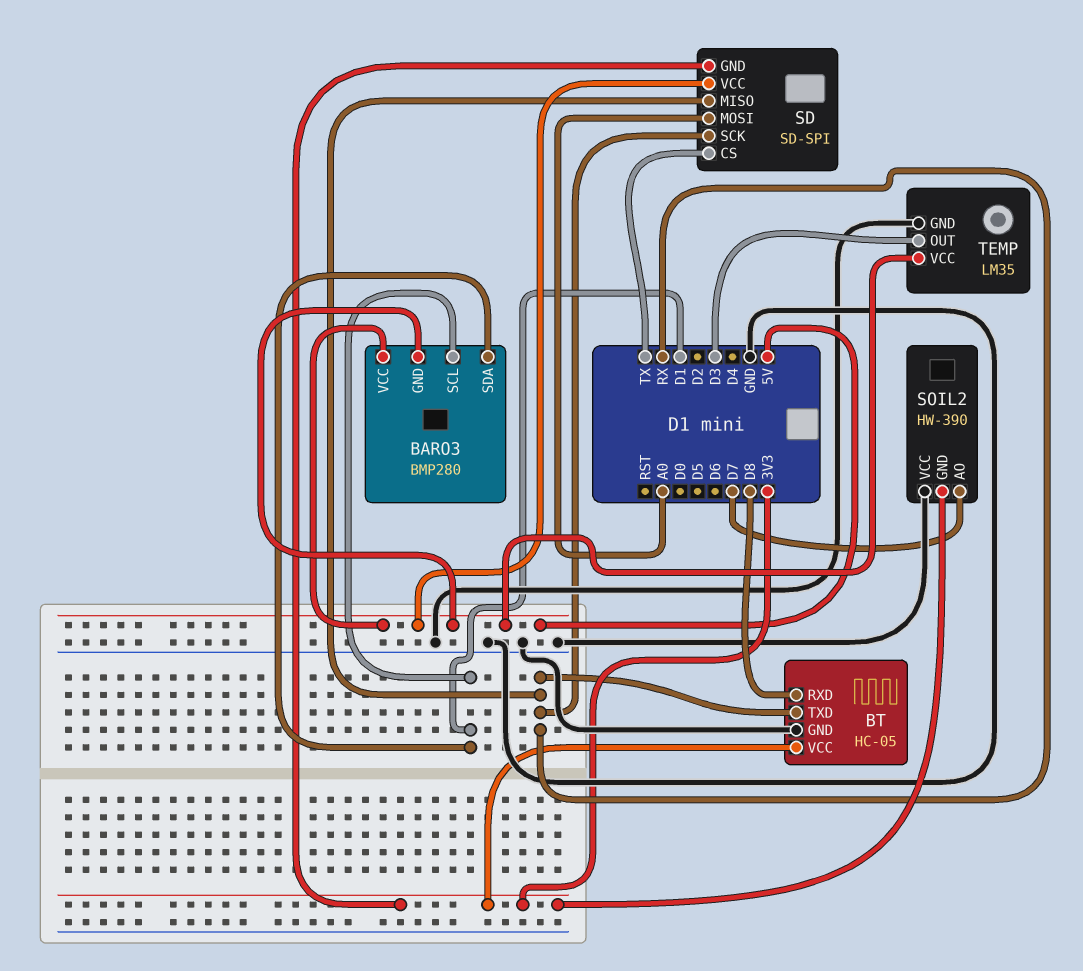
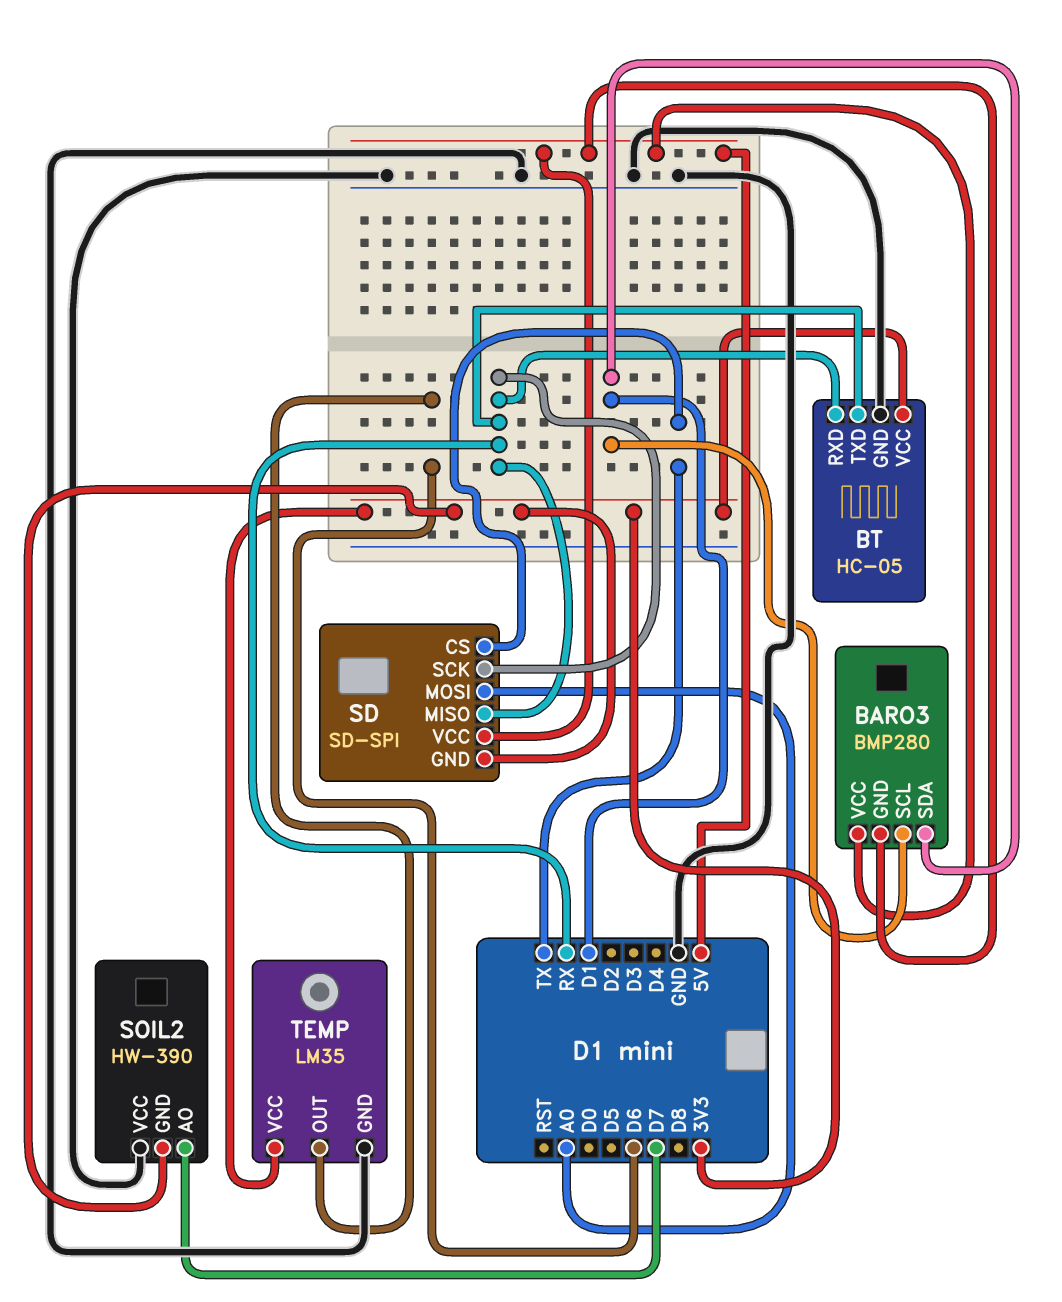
BT pin RXD: D8 -> RX
TEMP pin OUT: D3 -> D6
TEMP pin VCC: 5V -> 3V3

